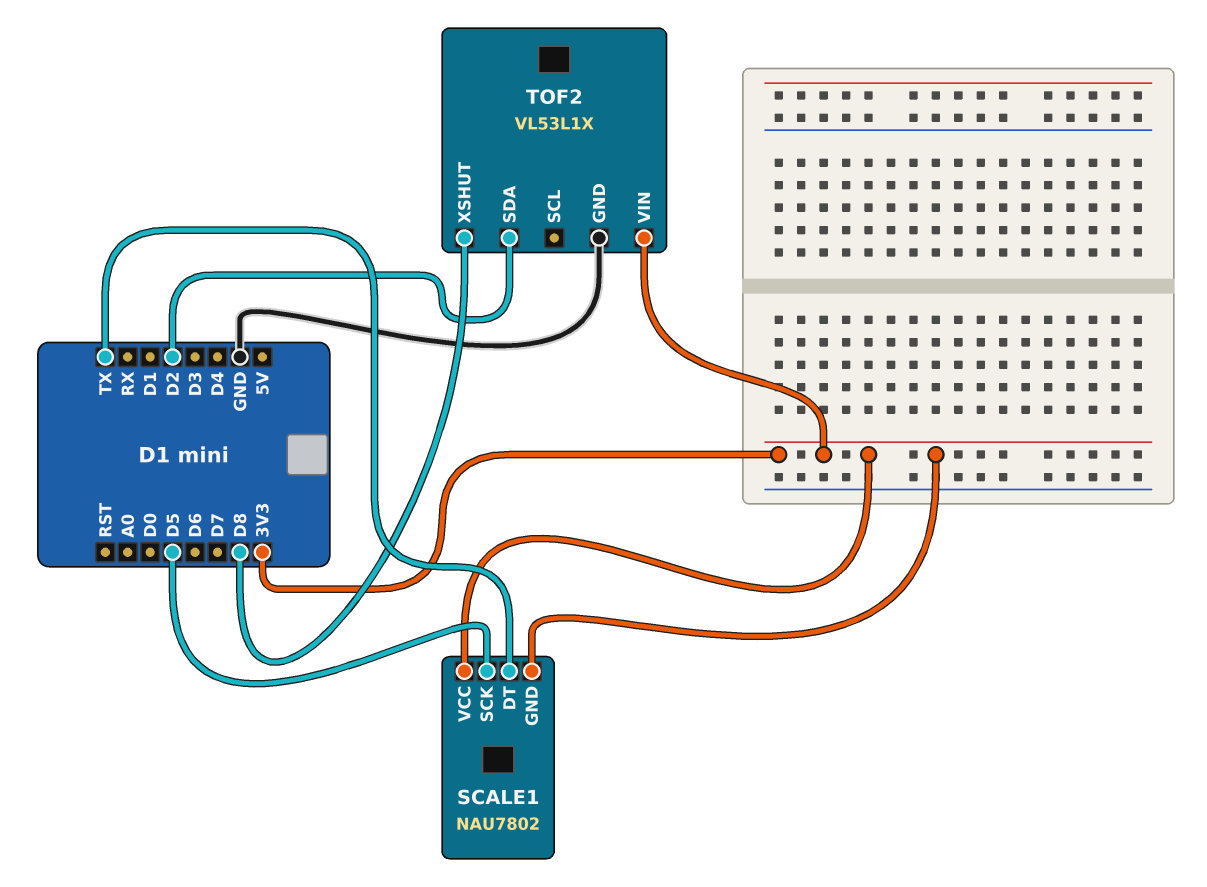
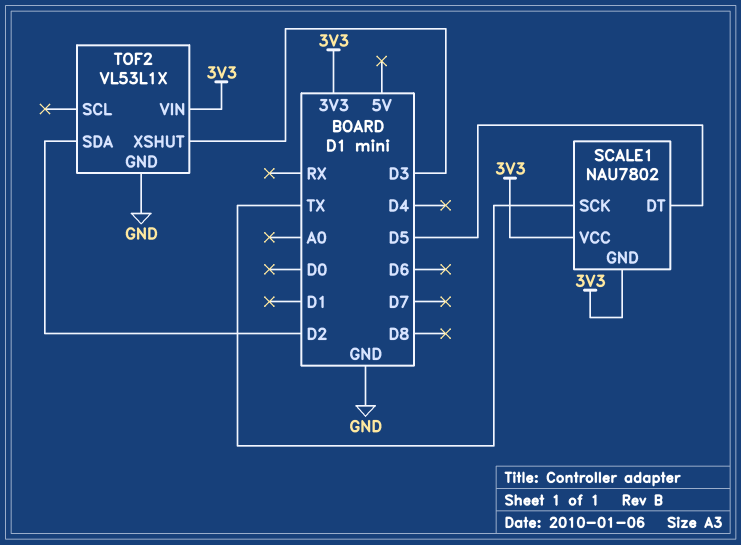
SCALE1 pin DT: TX -> D5
SCALE1 pin SCK: D5 -> TX
TOF2 pin XSHUT: D8 -> D3

